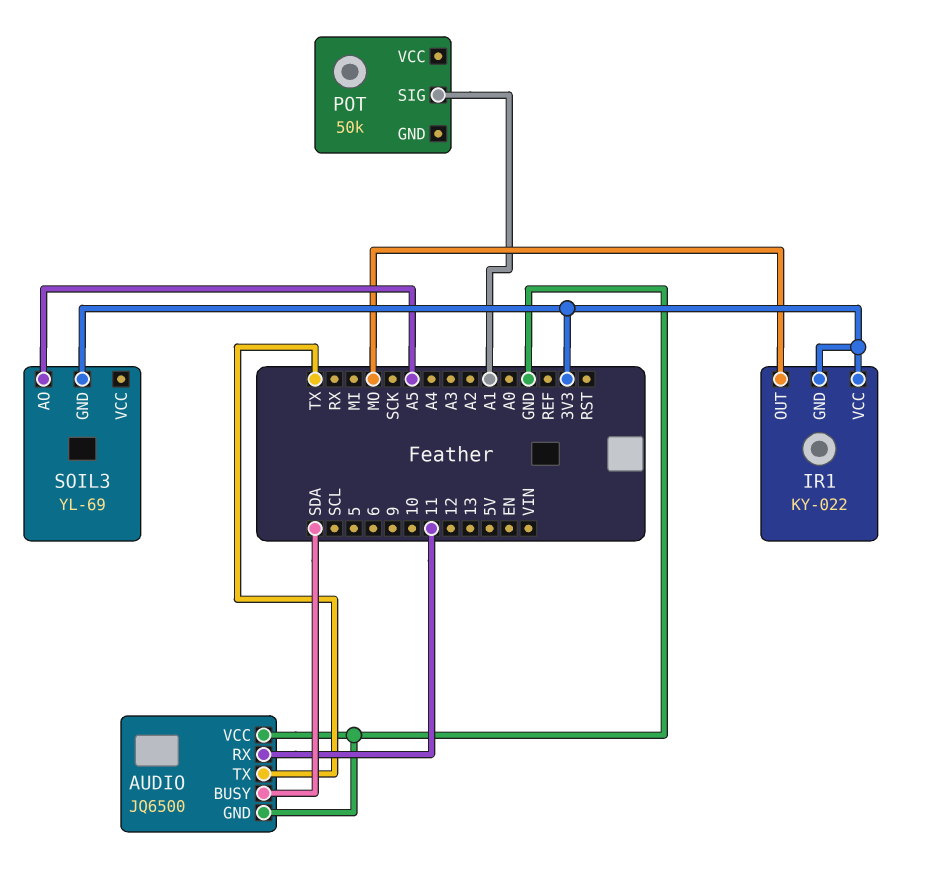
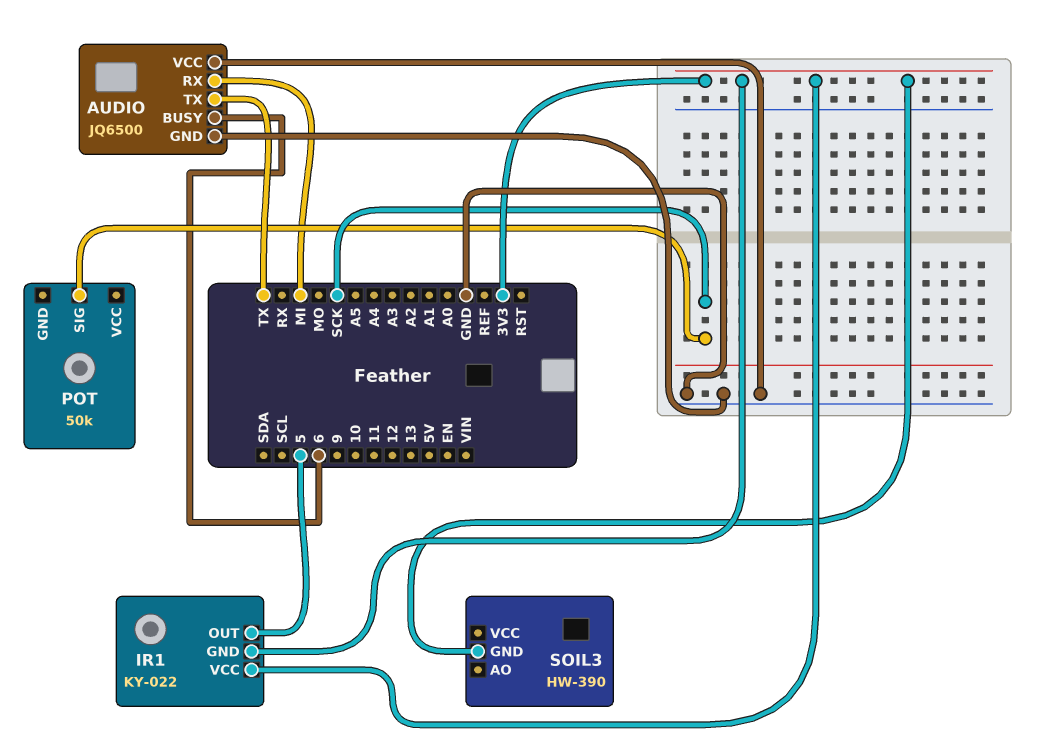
AUDIO pin BUSY: SDA -> 6
AUDIO pin RX: 11 -> MI
IR1 pin OUT: MO -> 5
POT pin SIG: A1 -> SCK
SOIL3: YL-69 -> HW-390
SOIL3 pin AO: A5 -> none

